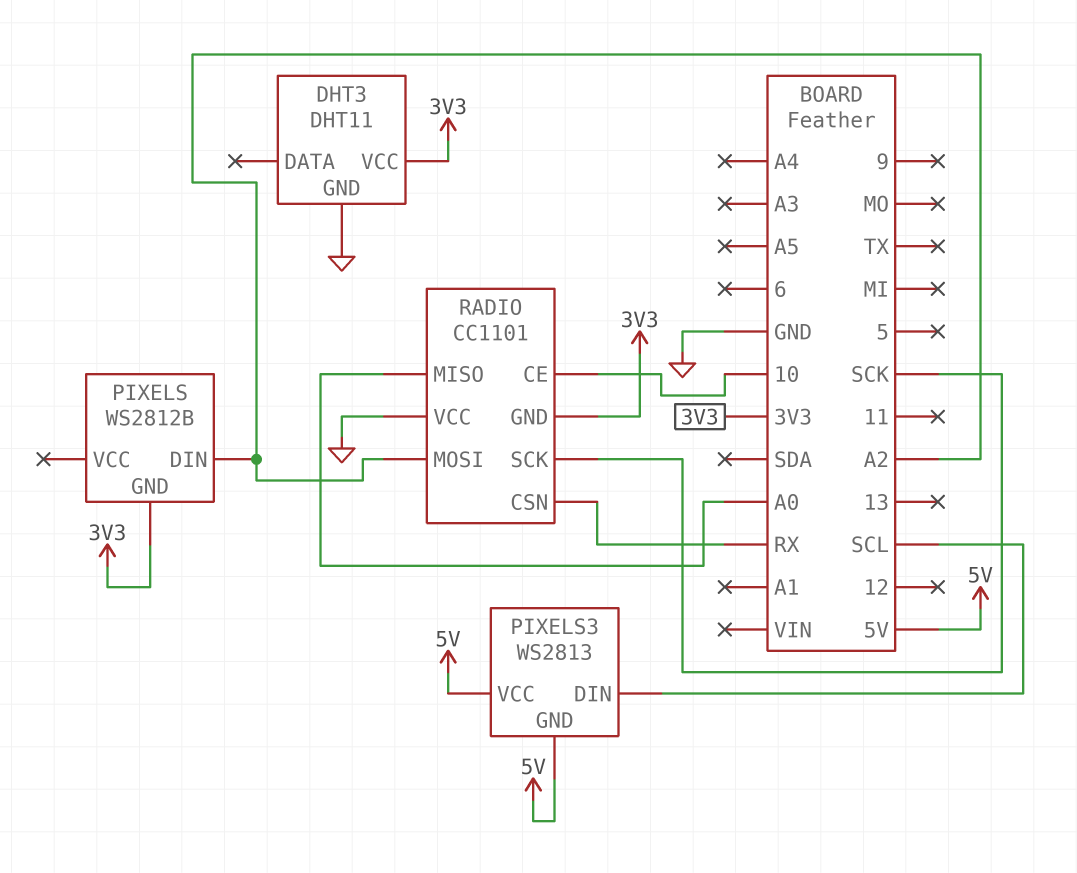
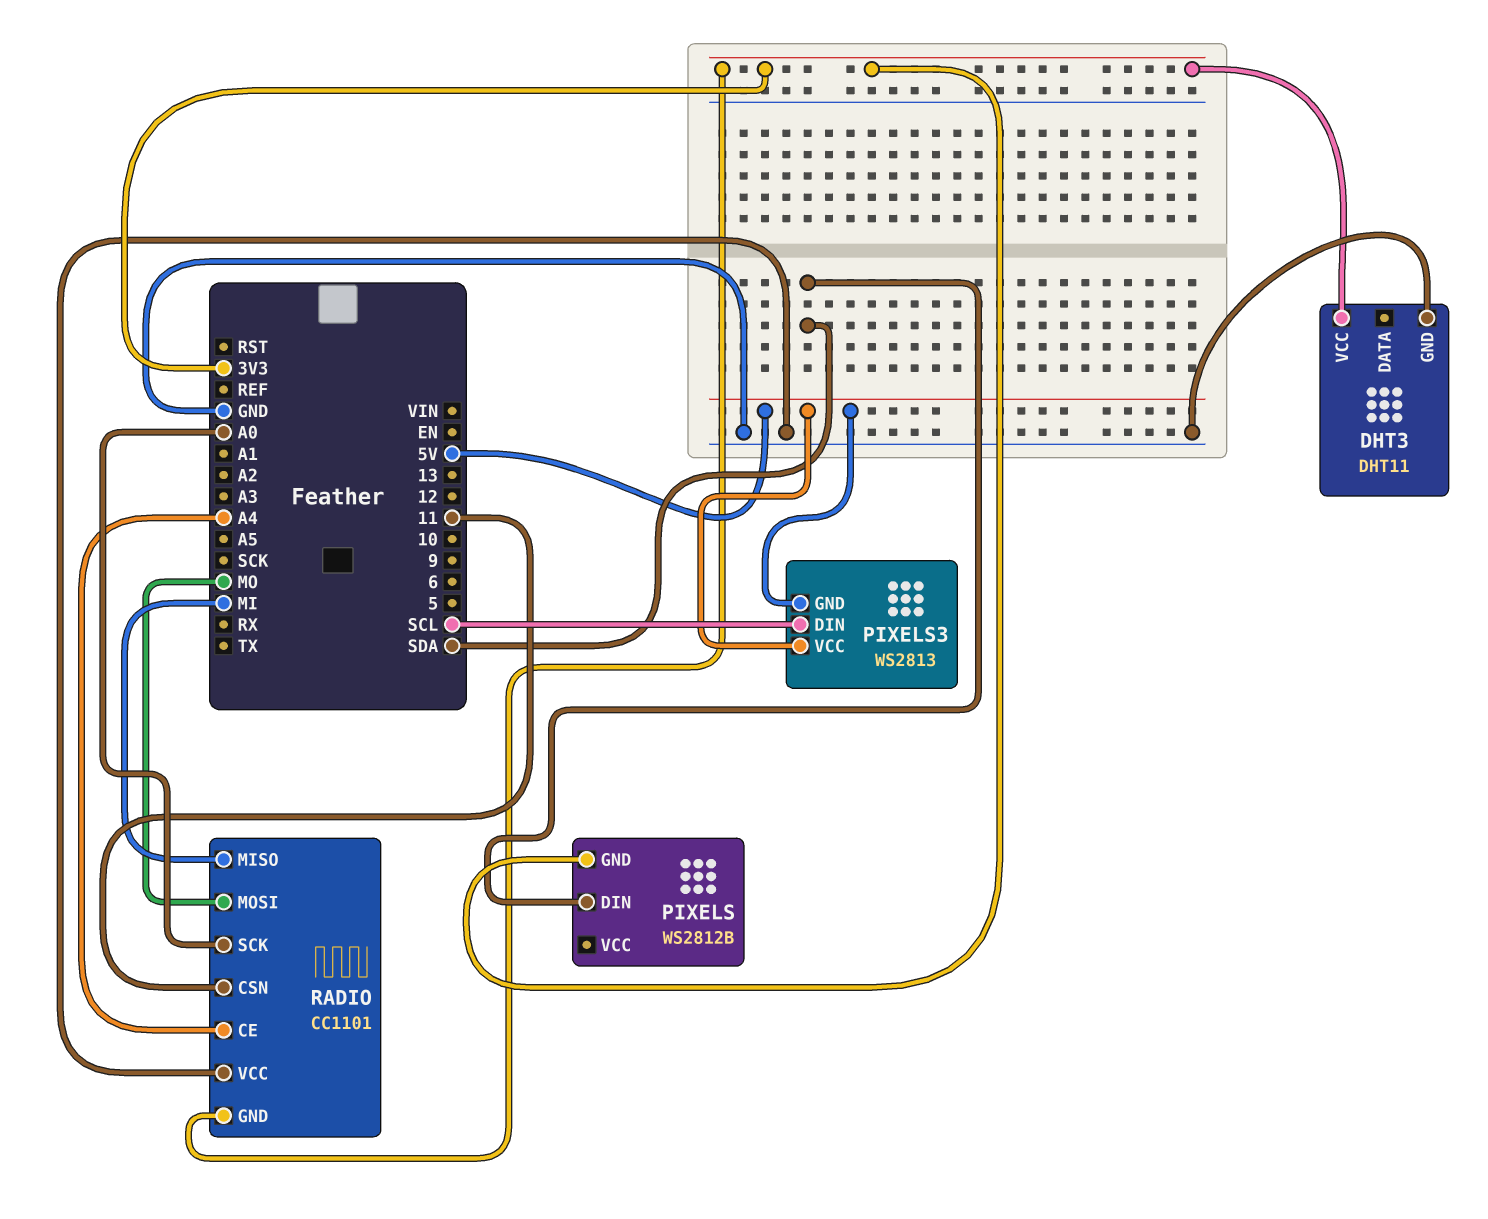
PIXELS pin DIN: A2 -> SDA
RADIO pin CE: 10 -> A4
RADIO pin CSN: RX -> 11
RADIO pin MISO: A0 -> MI
RADIO pin MOSI: A2 -> MO
RADIO pin SCK: SCK -> A0

